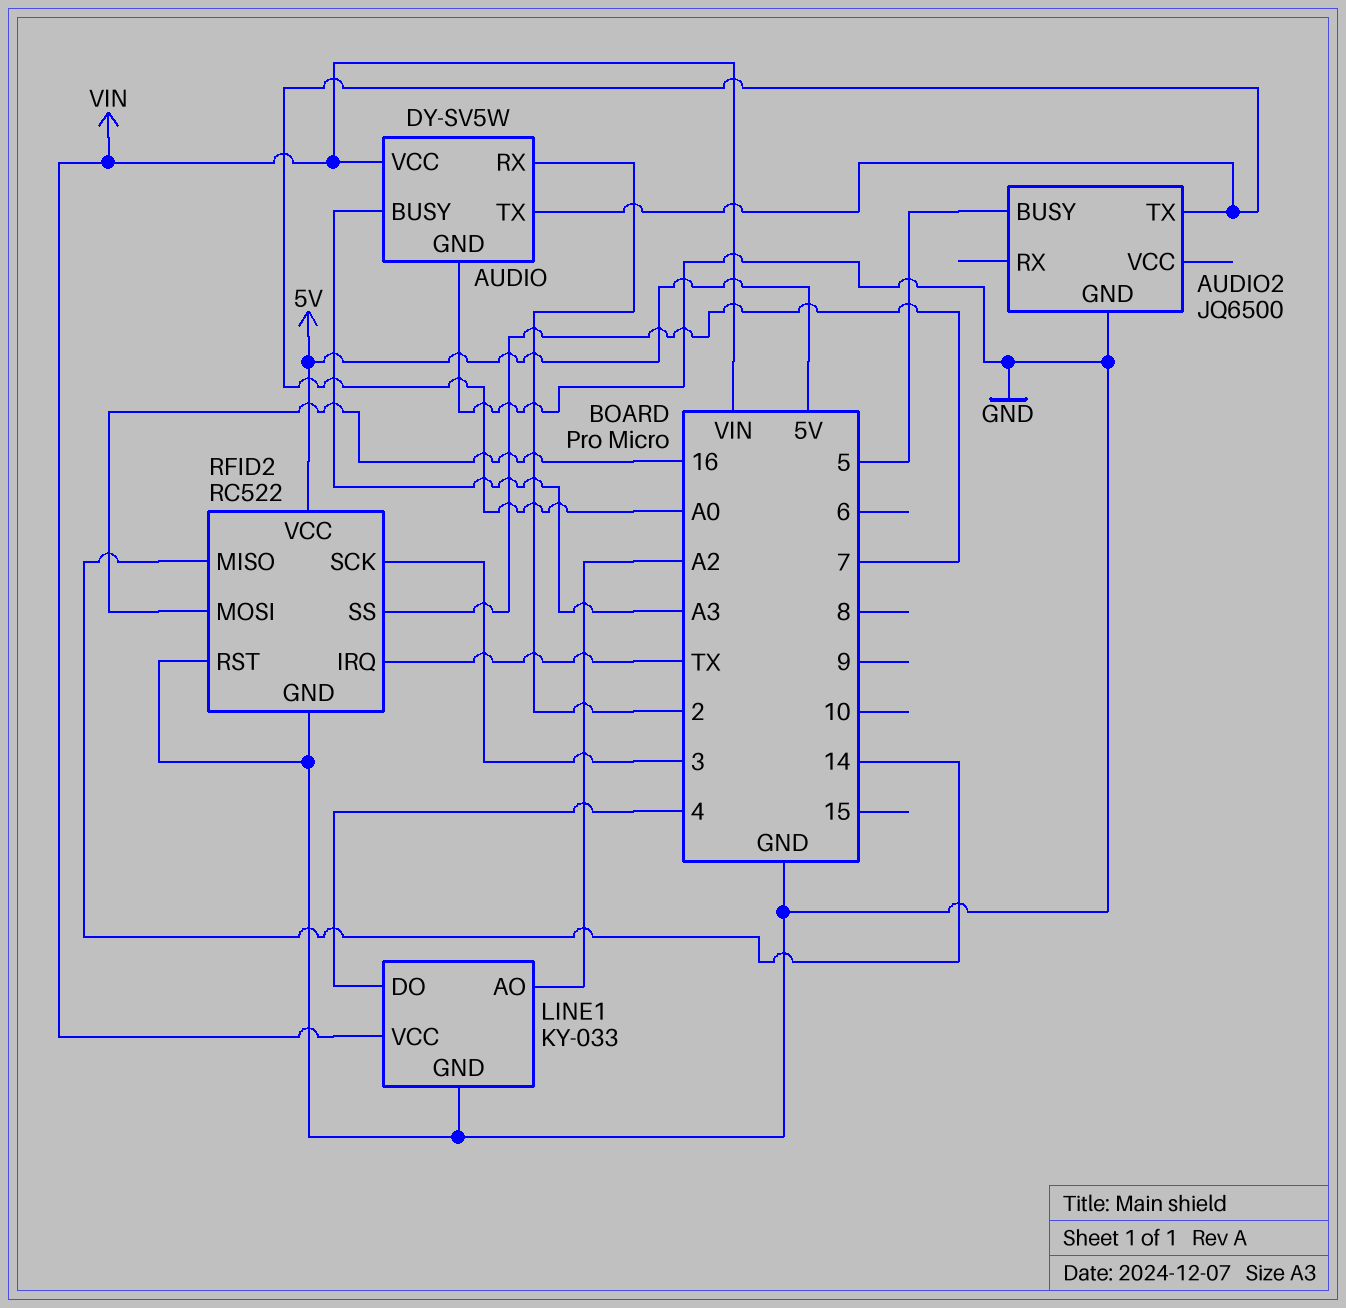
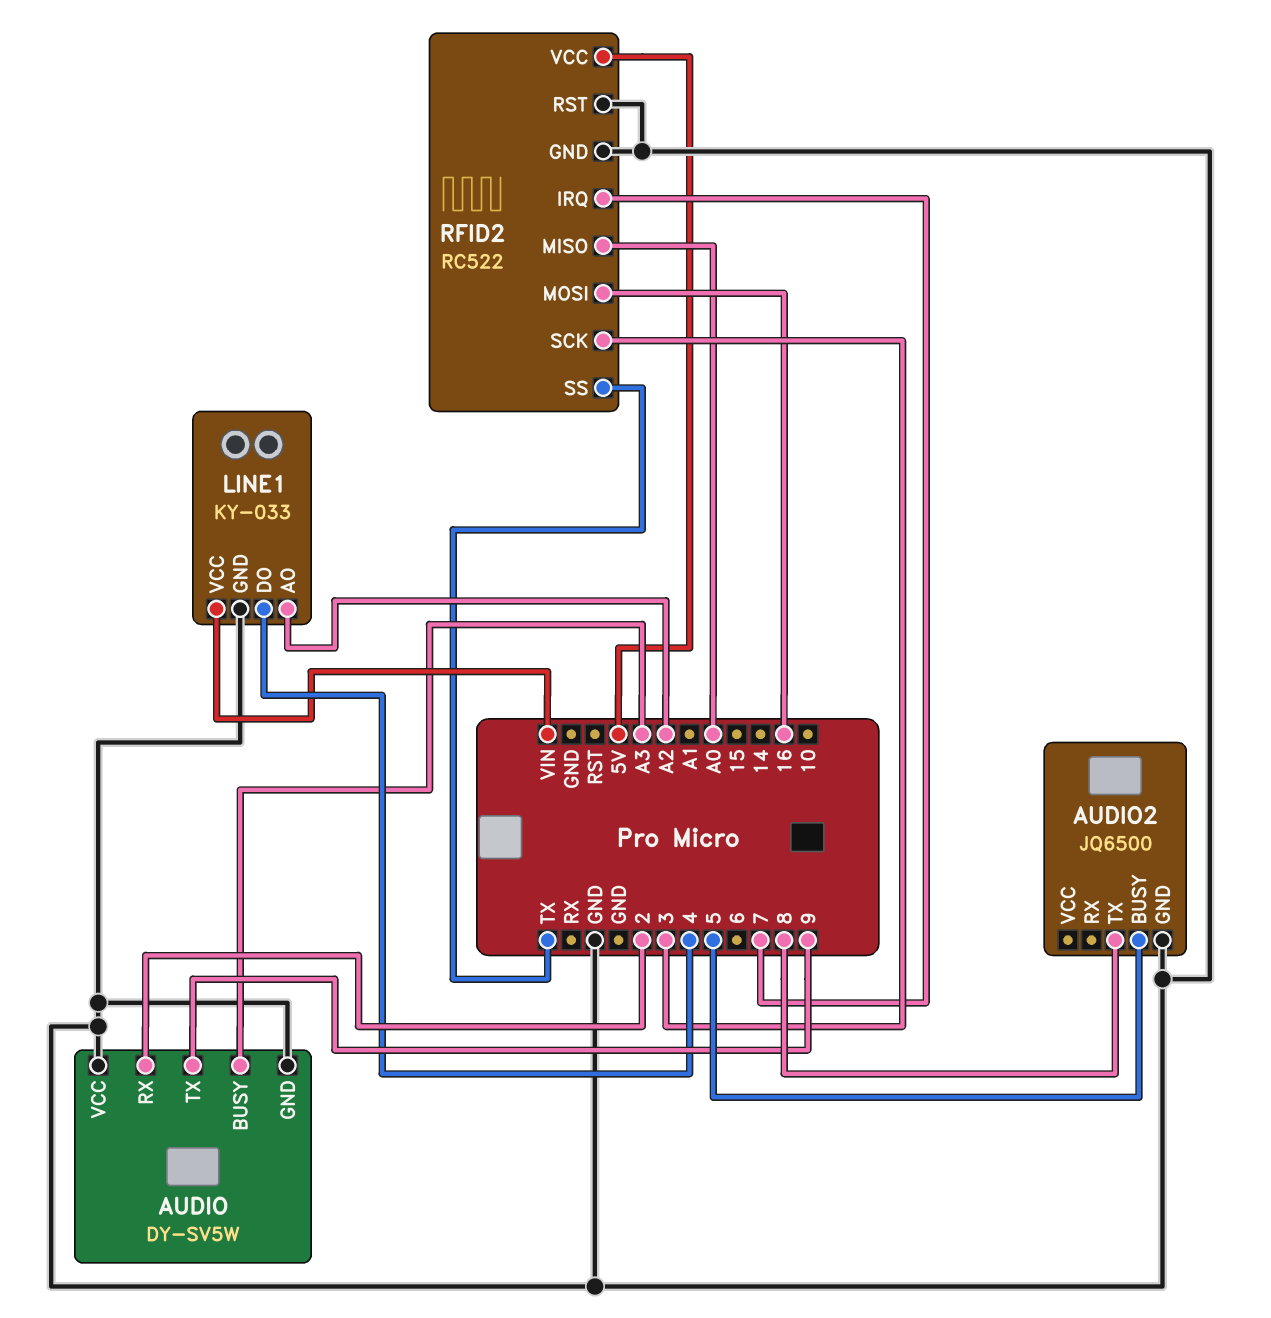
AUDIO pin TX: A0 -> 9
AUDIO pin VCC: VIN -> GND
AUDIO2 pin TX: A0 -> 8
RFID2 pin IRQ: TX -> 7
RFID2 pin MISO: 14 -> A0
RFID2 pin SS: 7 -> TX

